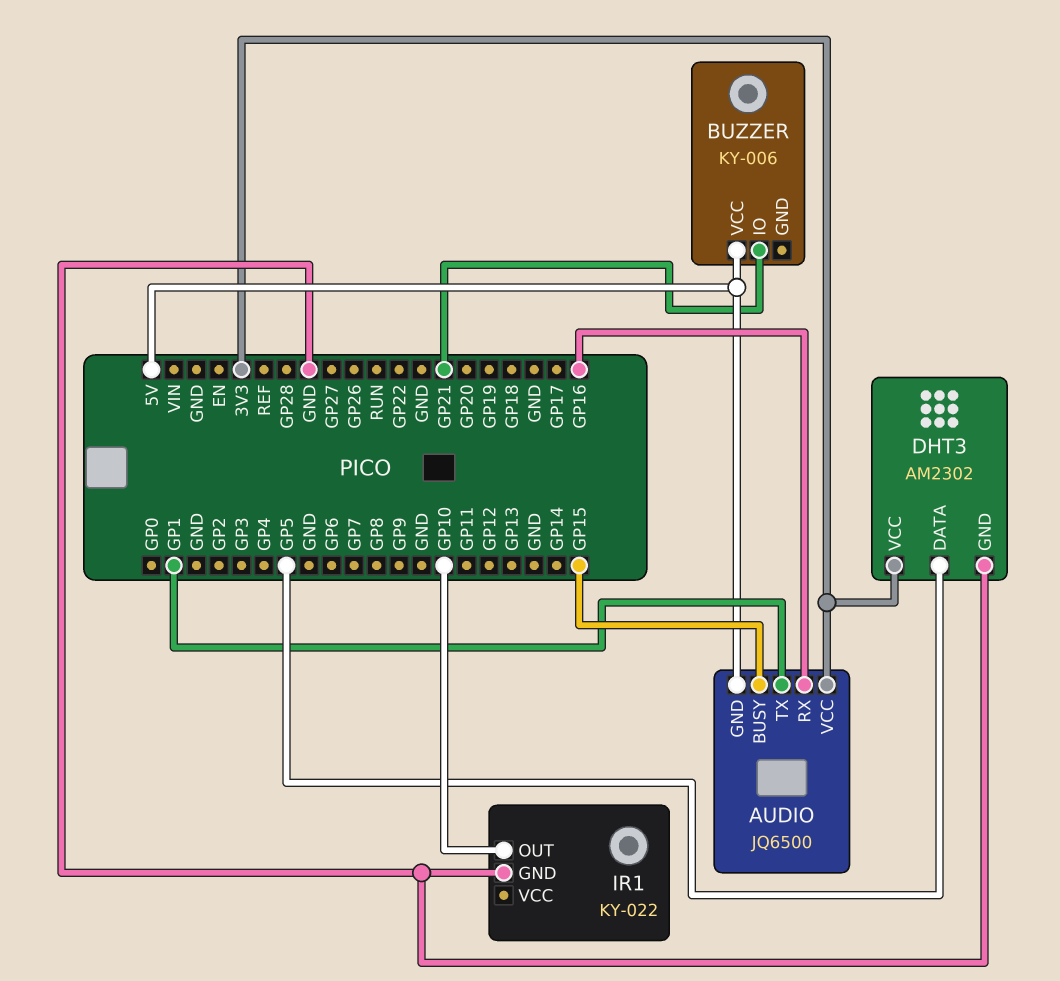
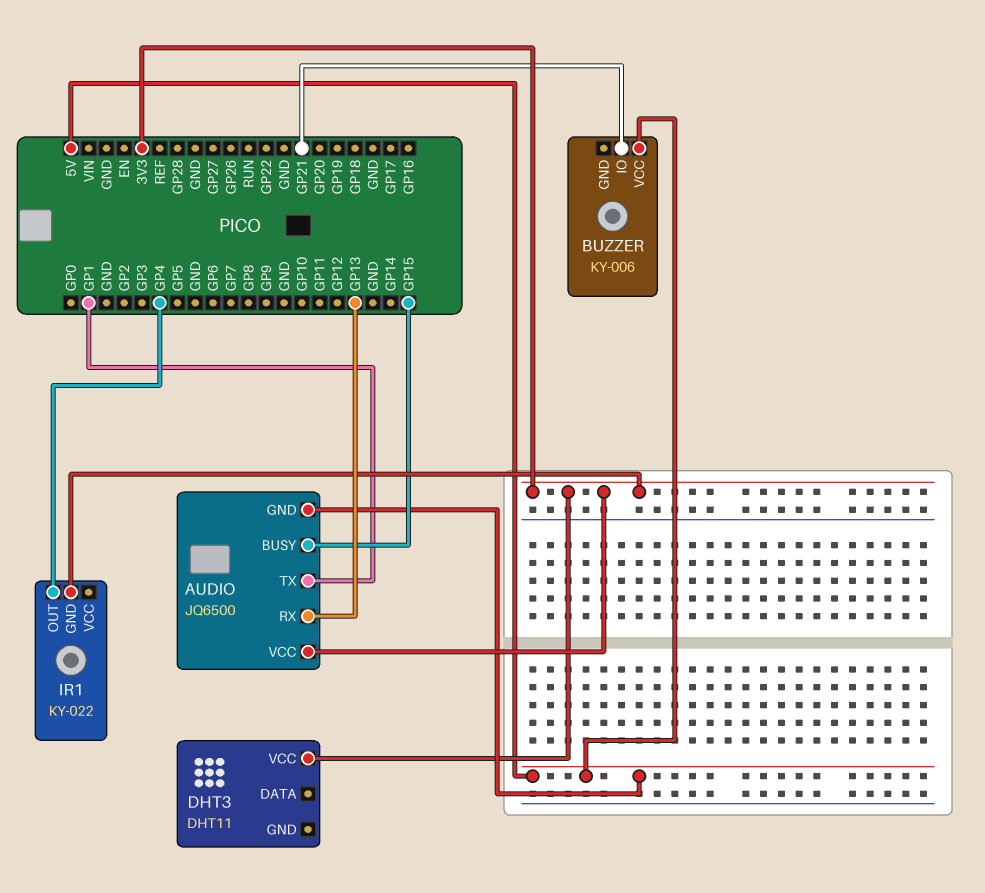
AUDIO pin RX: GP16 -> GP13
DHT3: AM2302 -> DHT11
DHT3 pin DATA: GP5 -> none
DHT3 pin GND: GND -> none
IR1 pin GND: GND -> 3V3
IR1 pin OUT: GP10 -> GP4

